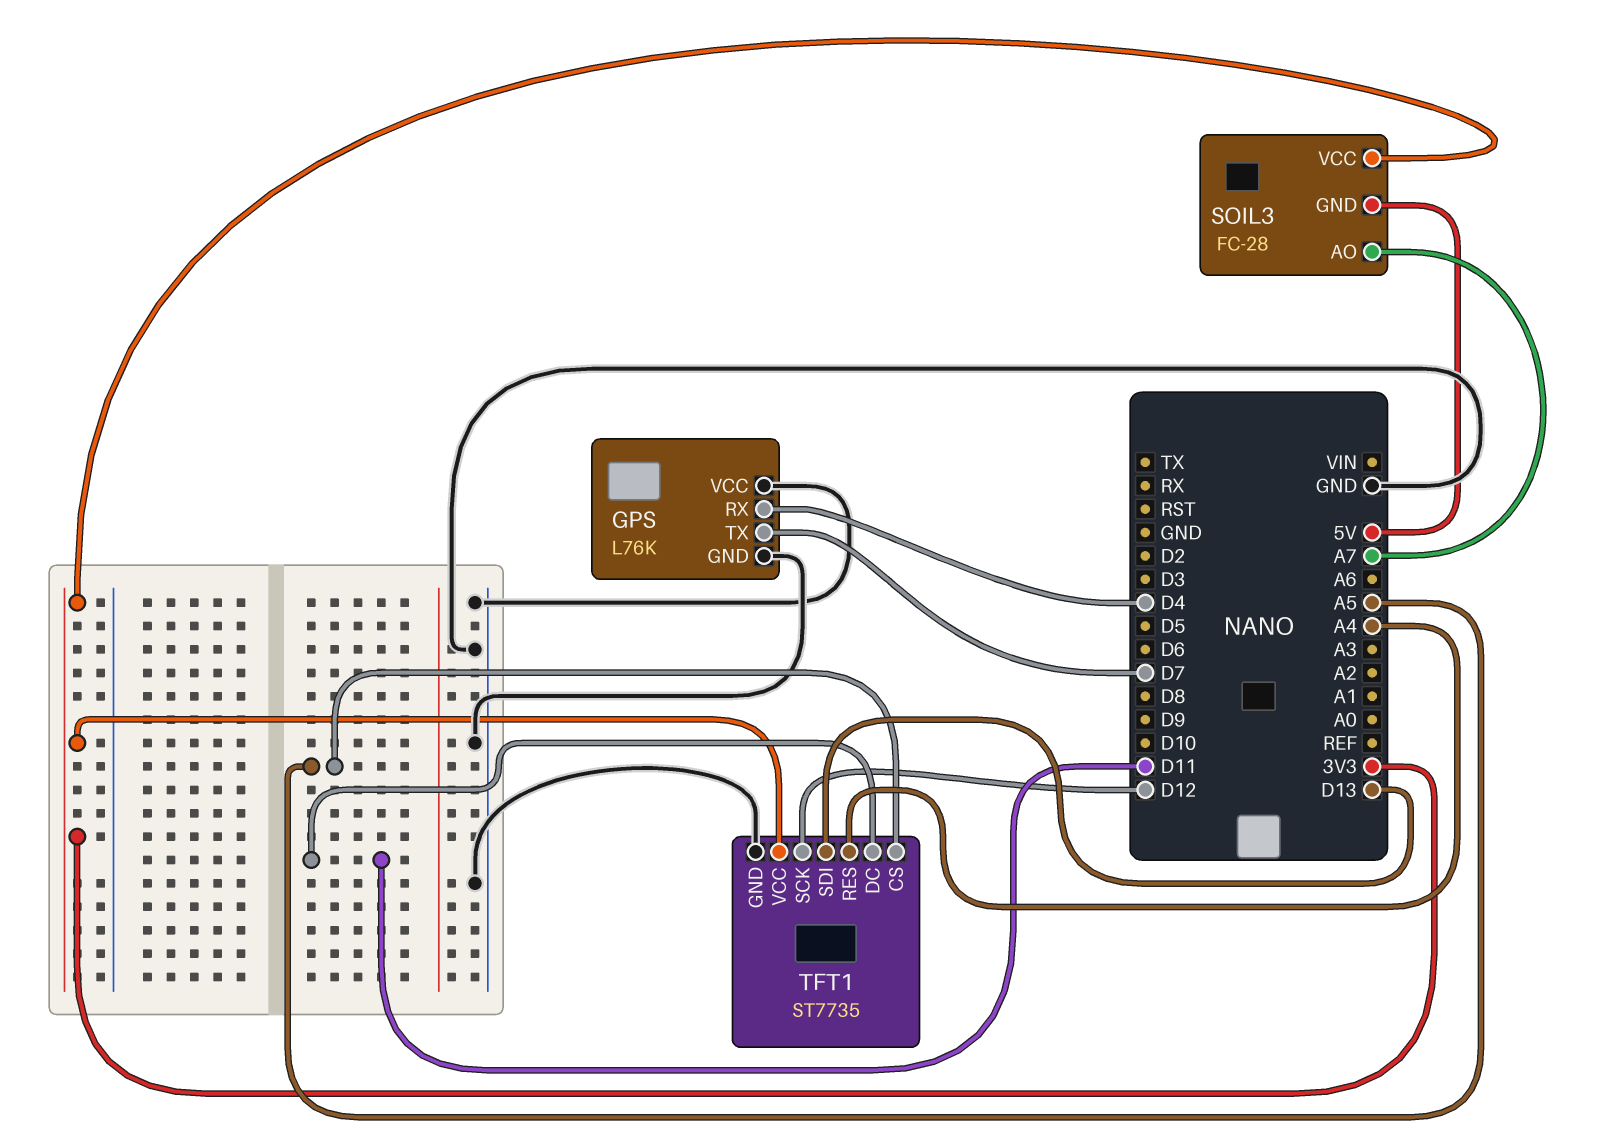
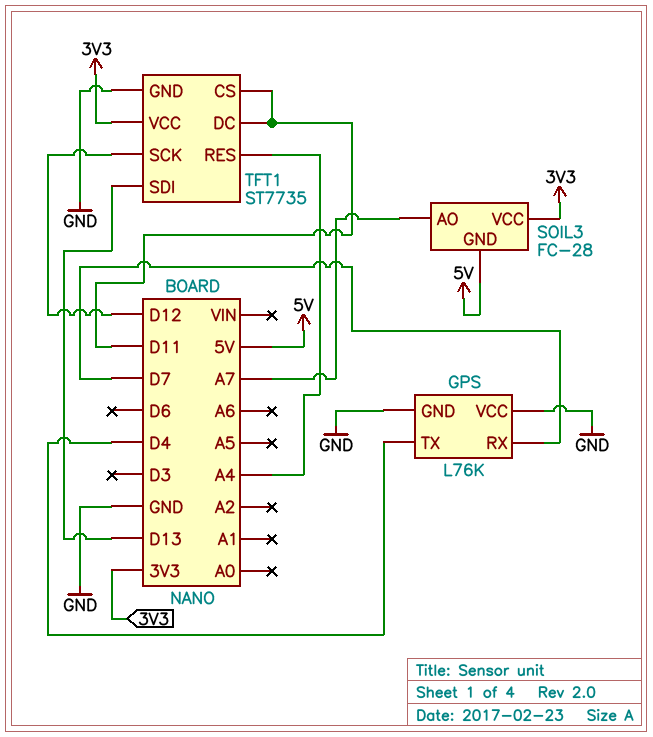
GPS pin RX: D4 -> D7
GPS pin TX: D7 -> D4
TFT1 pin CS: A5 -> D11

